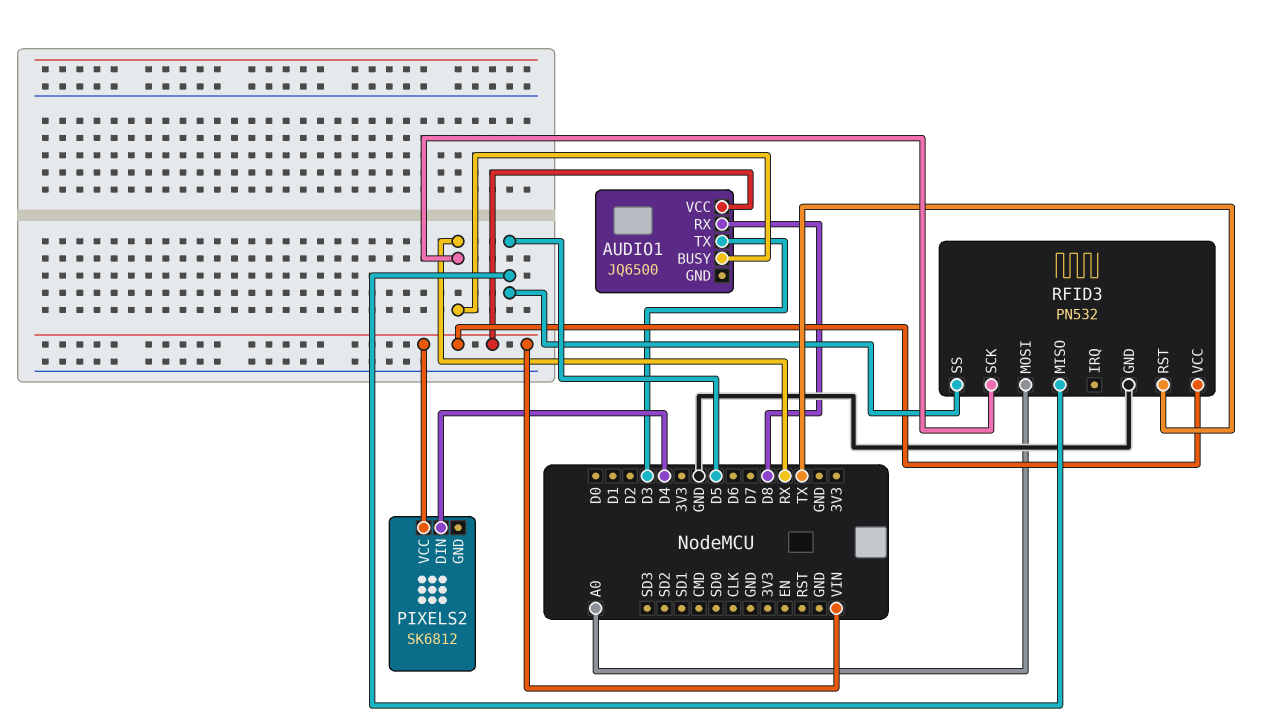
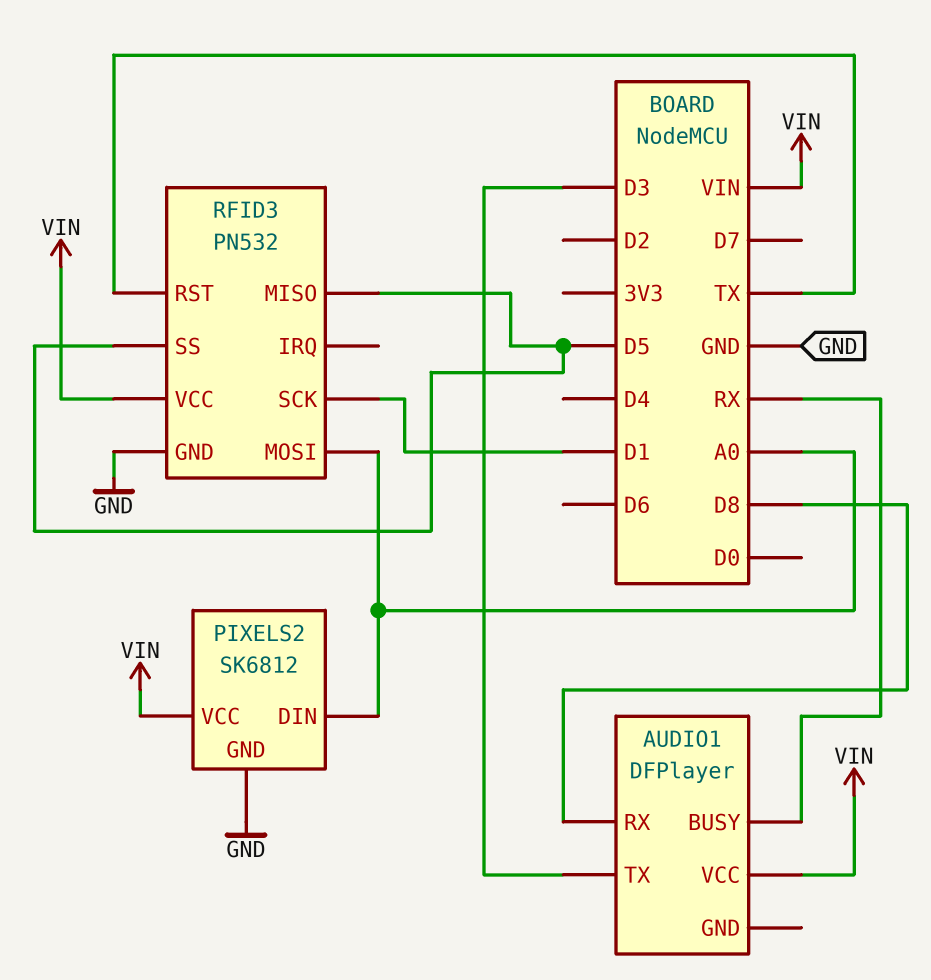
AUDIO1: JQ6500 -> DFPlayer
PIXELS2 pin DIN: D4 -> A0
PIXELS2 pin GND: none -> GND
RFID3 pin SCK: RX -> D1

